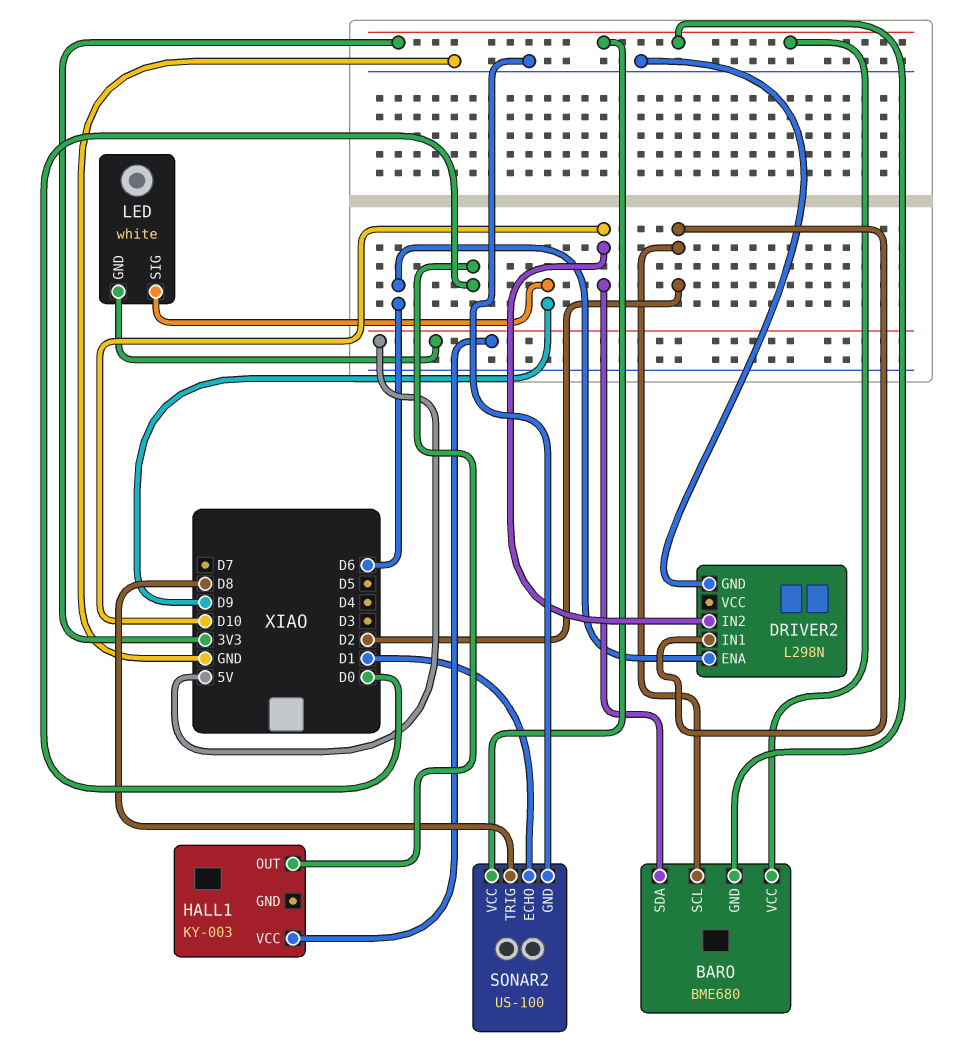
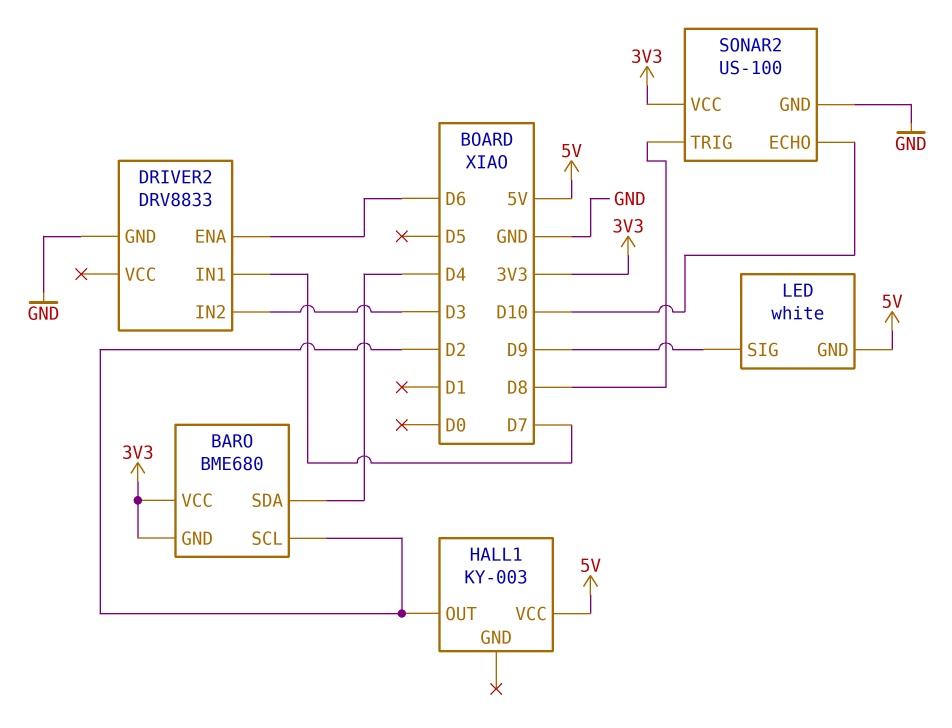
BARO pin SDA: D10 -> D4
DRIVER2: L298N -> DRV8833
DRIVER2 pin IN1: D2 -> D7
DRIVER2 pin IN2: D10 -> D3
HALL1 pin OUT: D0 -> D2
SONAR2 pin ECHO: D1 -> D10

